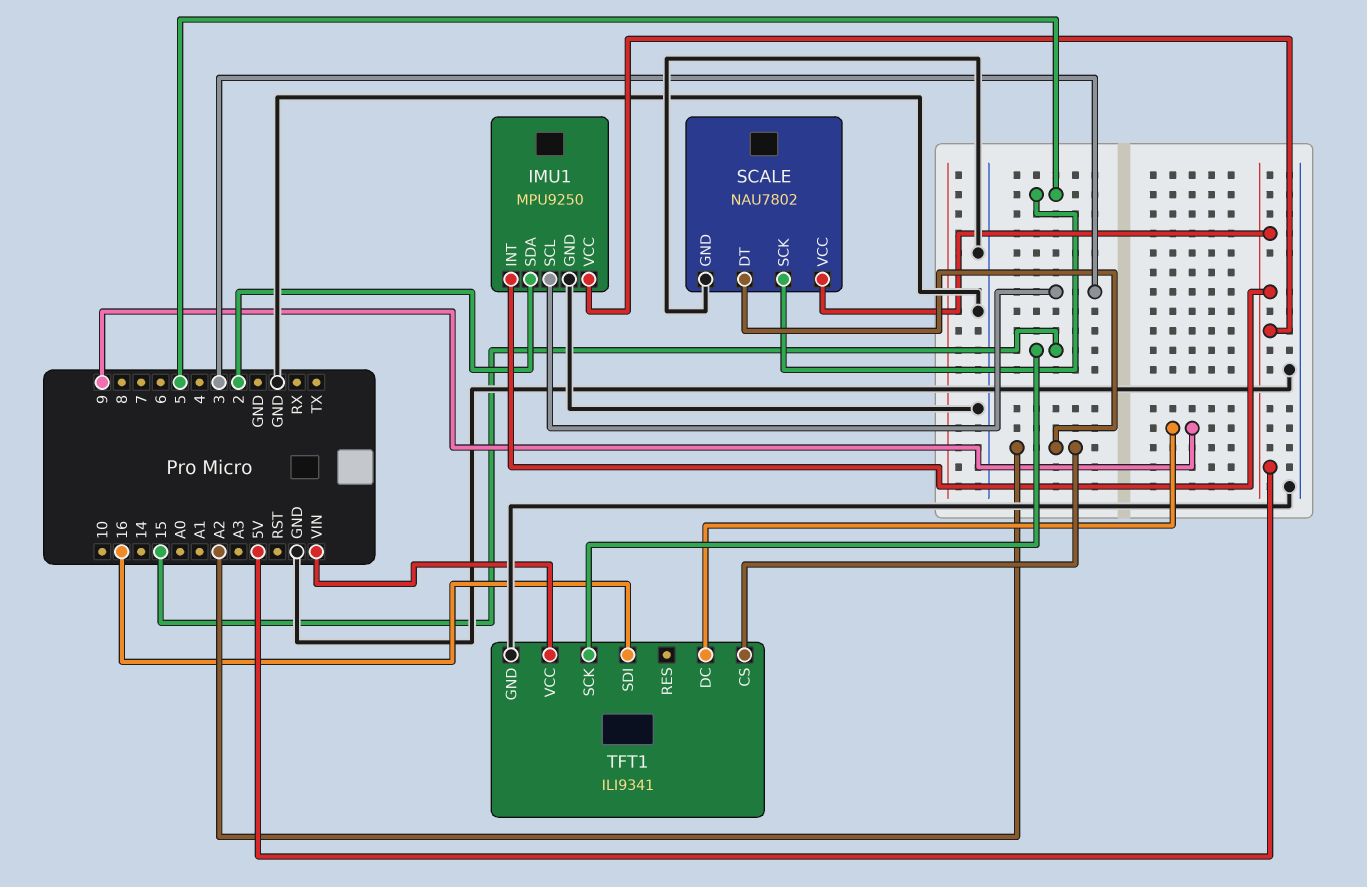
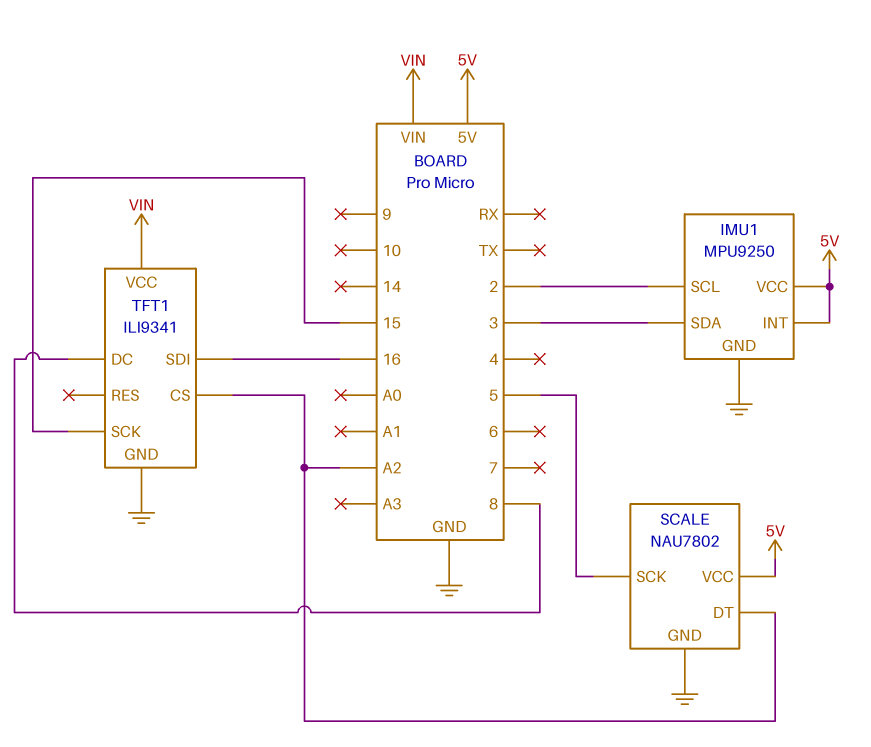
IMU1 pin SCL: 3 -> 2
IMU1 pin SDA: 2 -> 3
TFT1 pin DC: 9 -> 8

